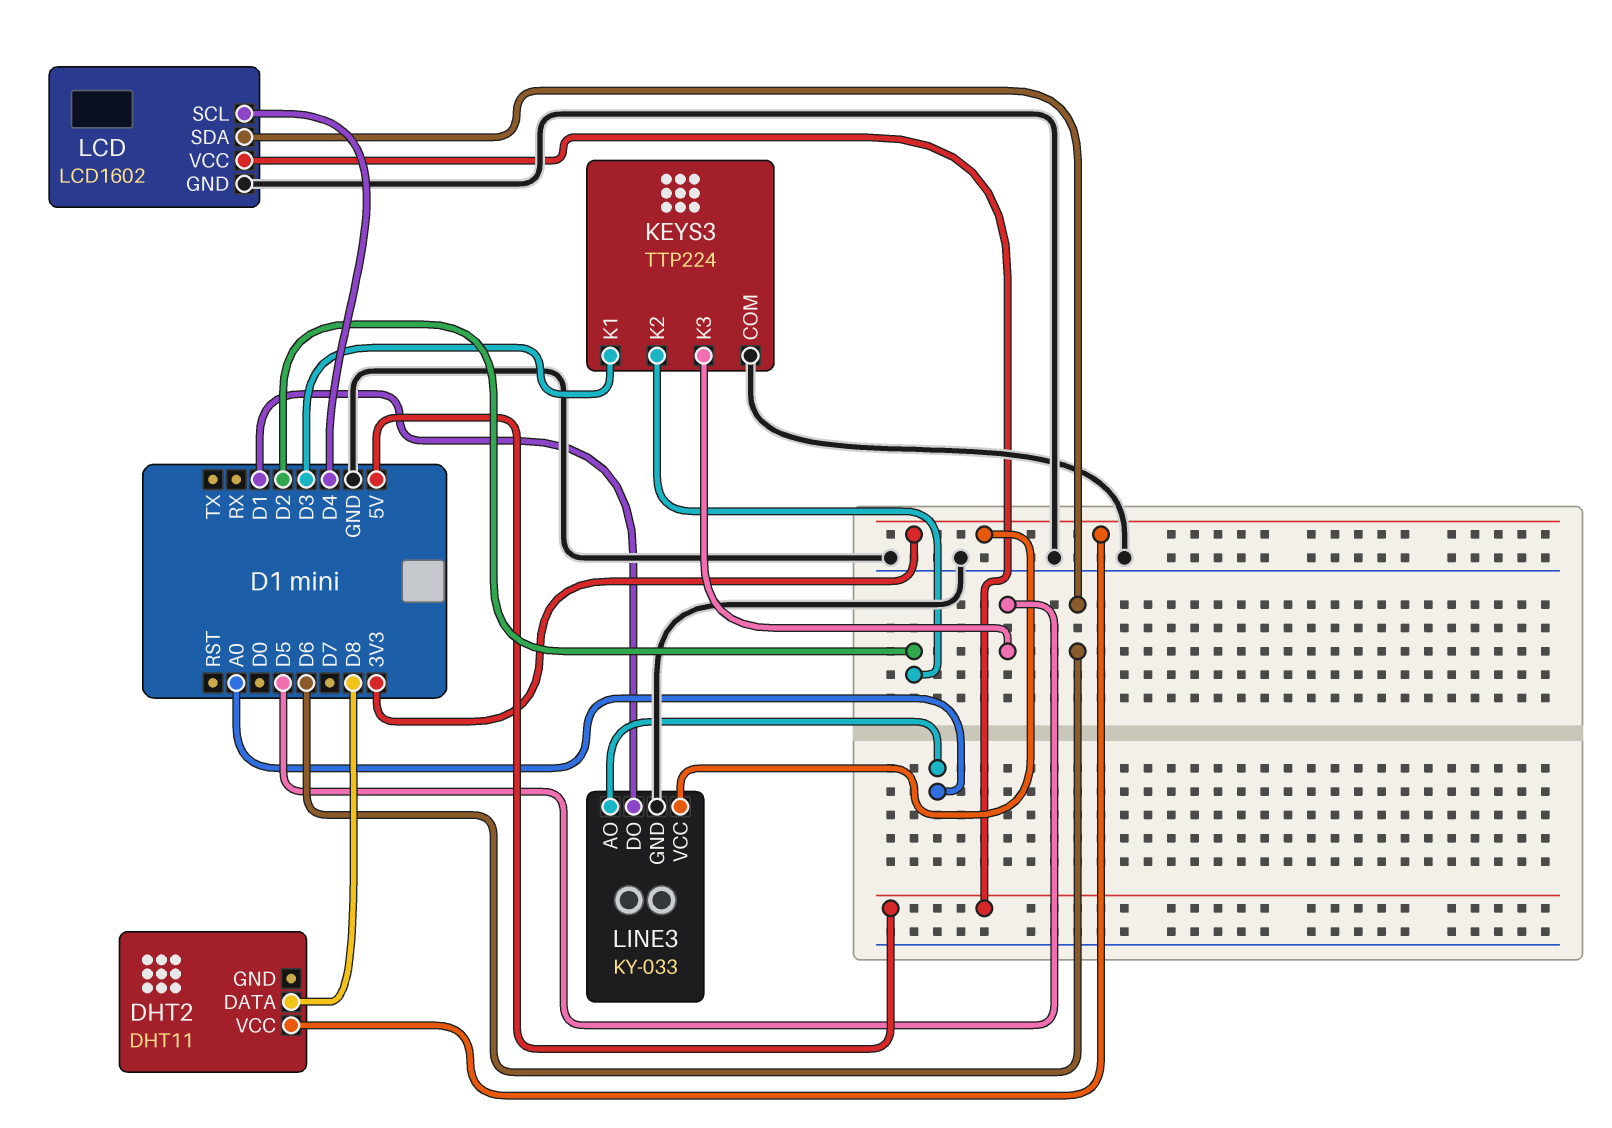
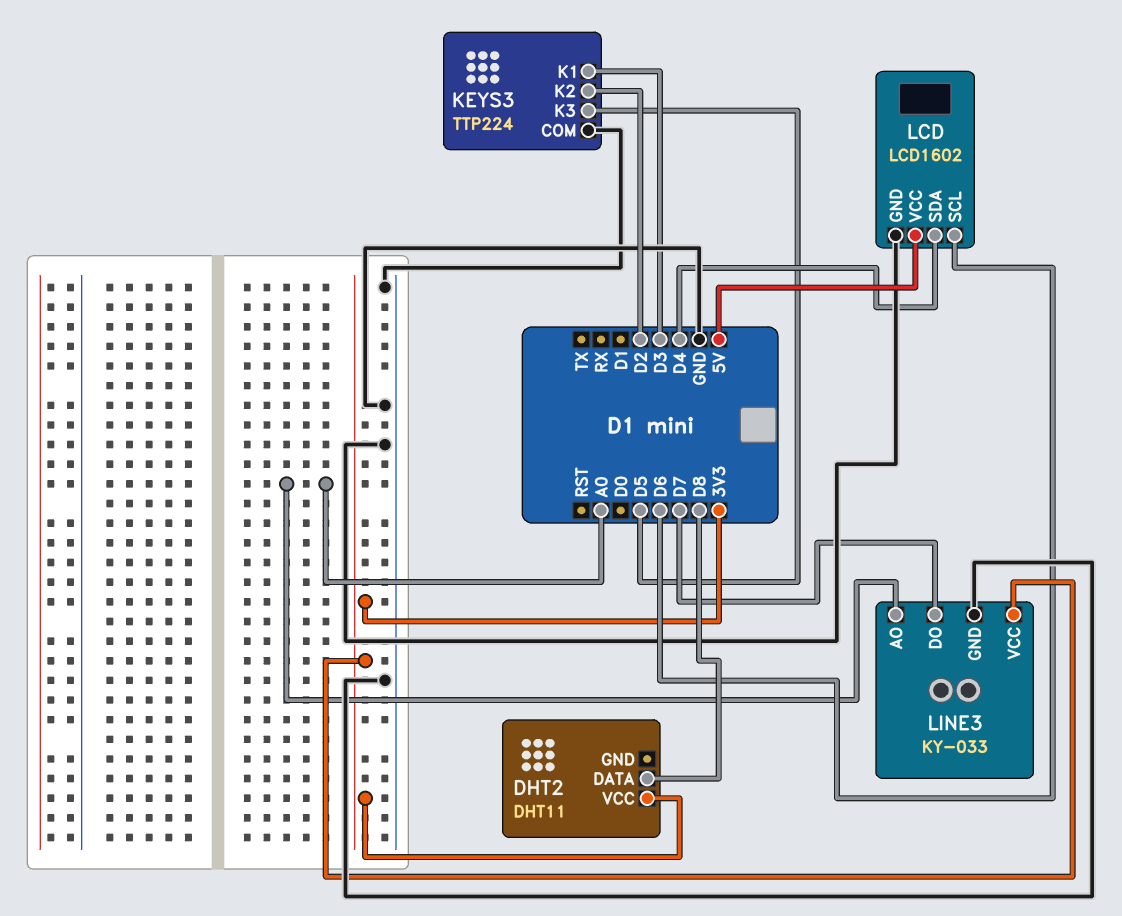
LCD pin SCL: D4 -> D6
LCD pin SDA: D6 -> D4
LINE3 pin DO: D1 -> D7

